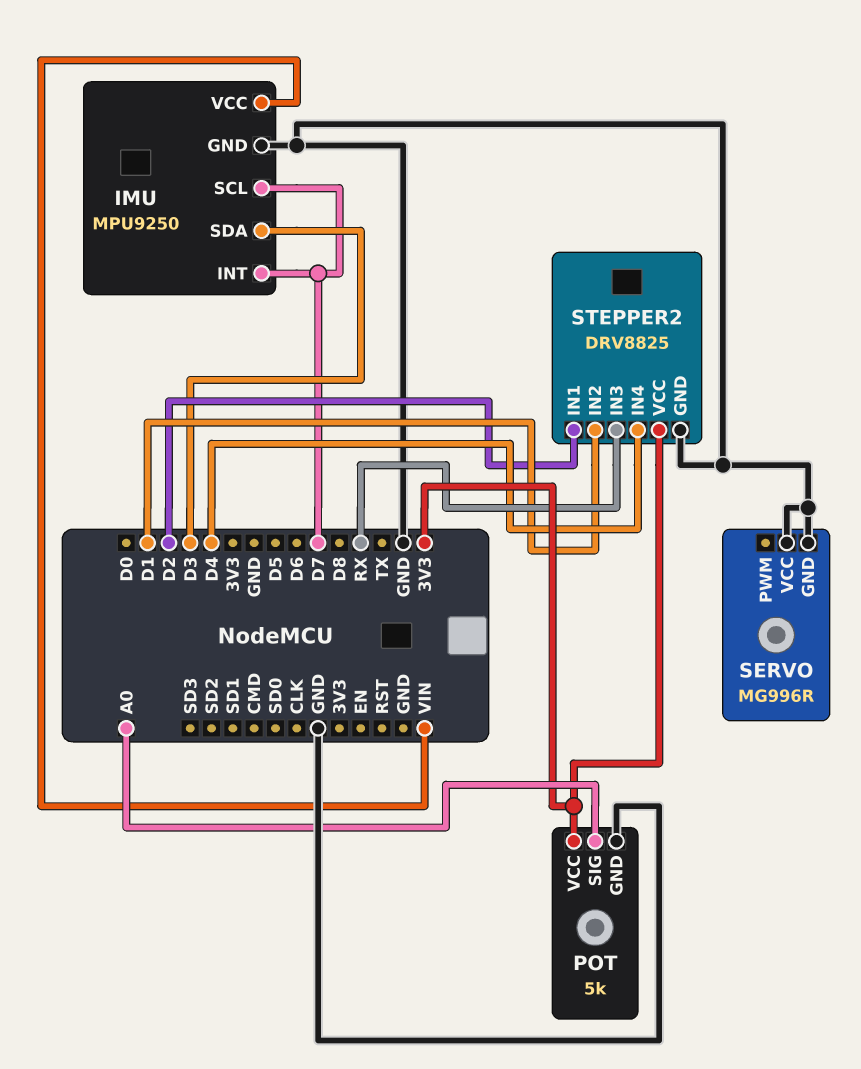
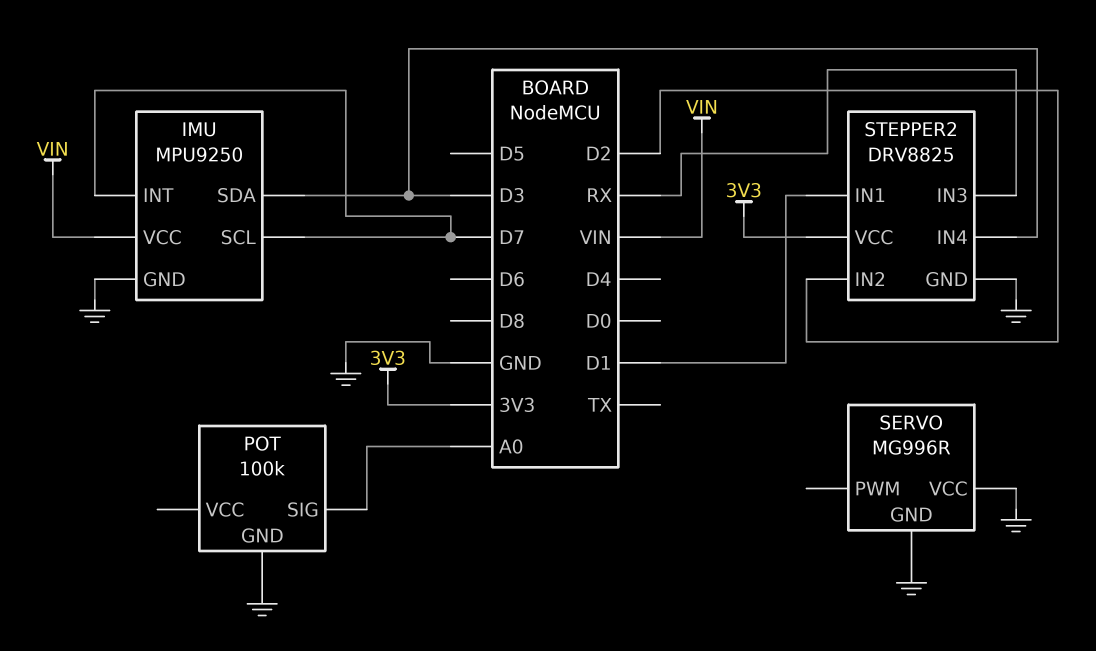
POT: 5k -> 100k
POT pin VCC: 3V3 -> none
STEPPER2 pin IN1: D2 -> D1
STEPPER2 pin IN2: D1 -> D2
STEPPER2 pin IN4: D4 -> D3

